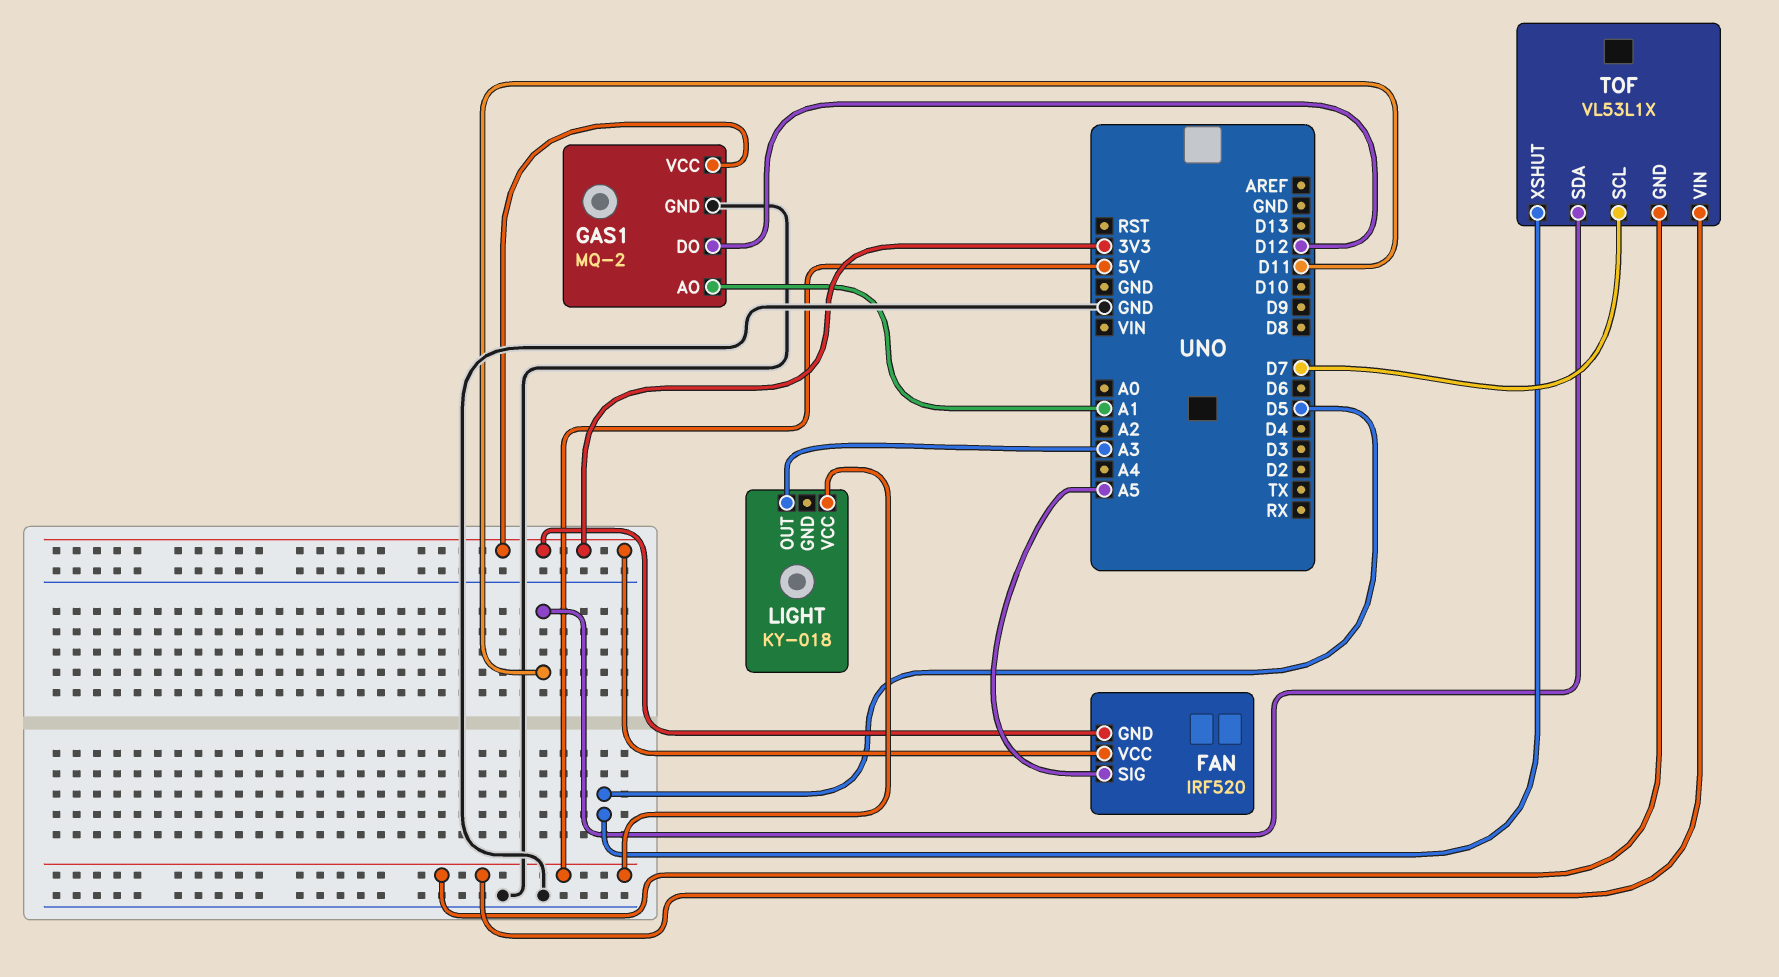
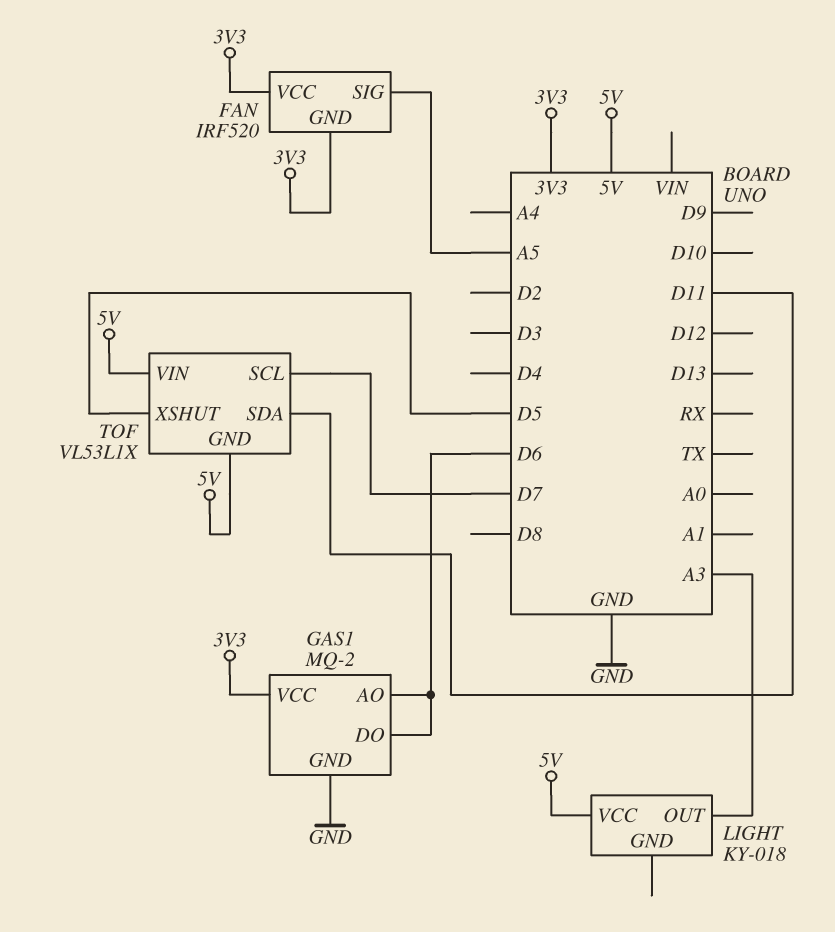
GAS1 pin AO: A1 -> D6
GAS1 pin DO: D12 -> D6

